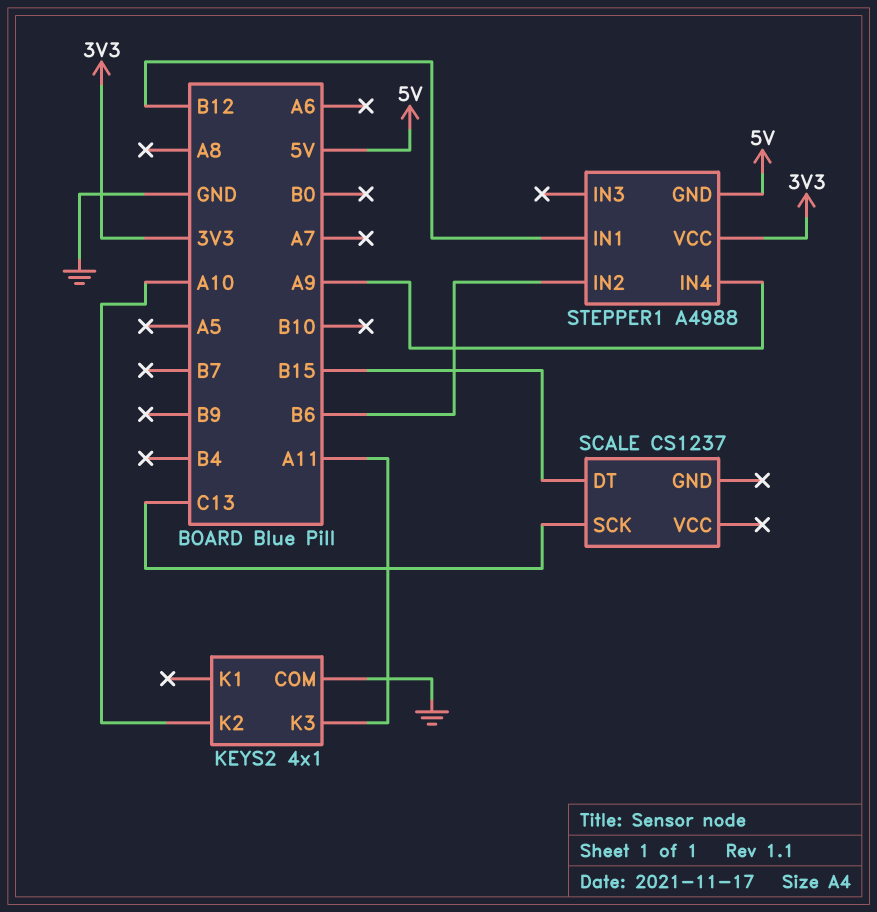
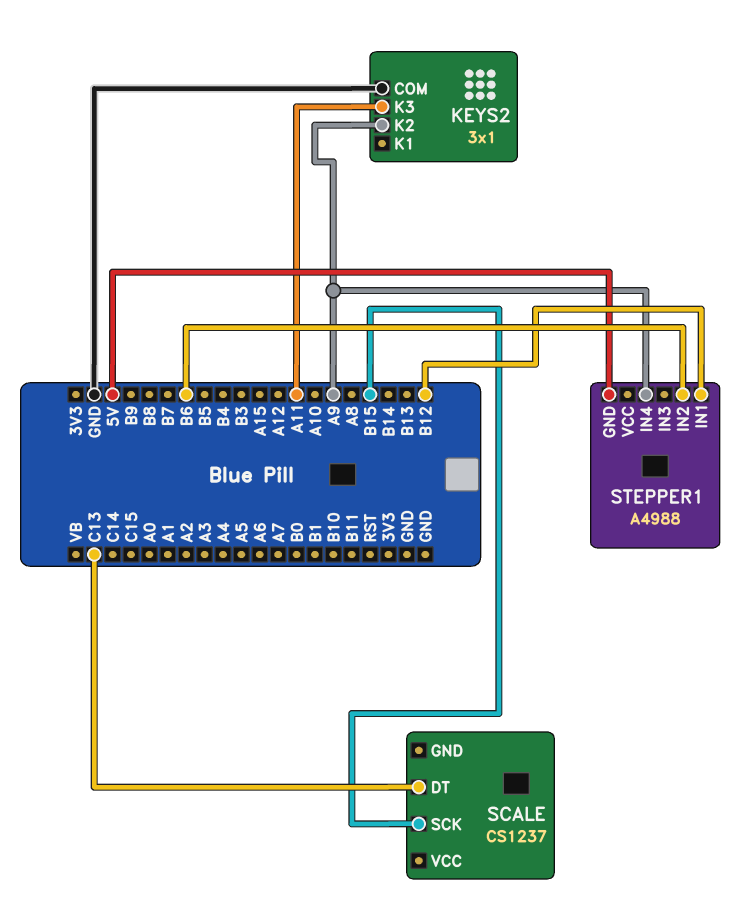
KEYS2: 4x1 -> 3x1
KEYS2 pin K2: A10 -> A9
SCALE pin DT: B15 -> C13
SCALE pin SCK: C13 -> B15
STEPPER1 pin VCC: 3V3 -> none

